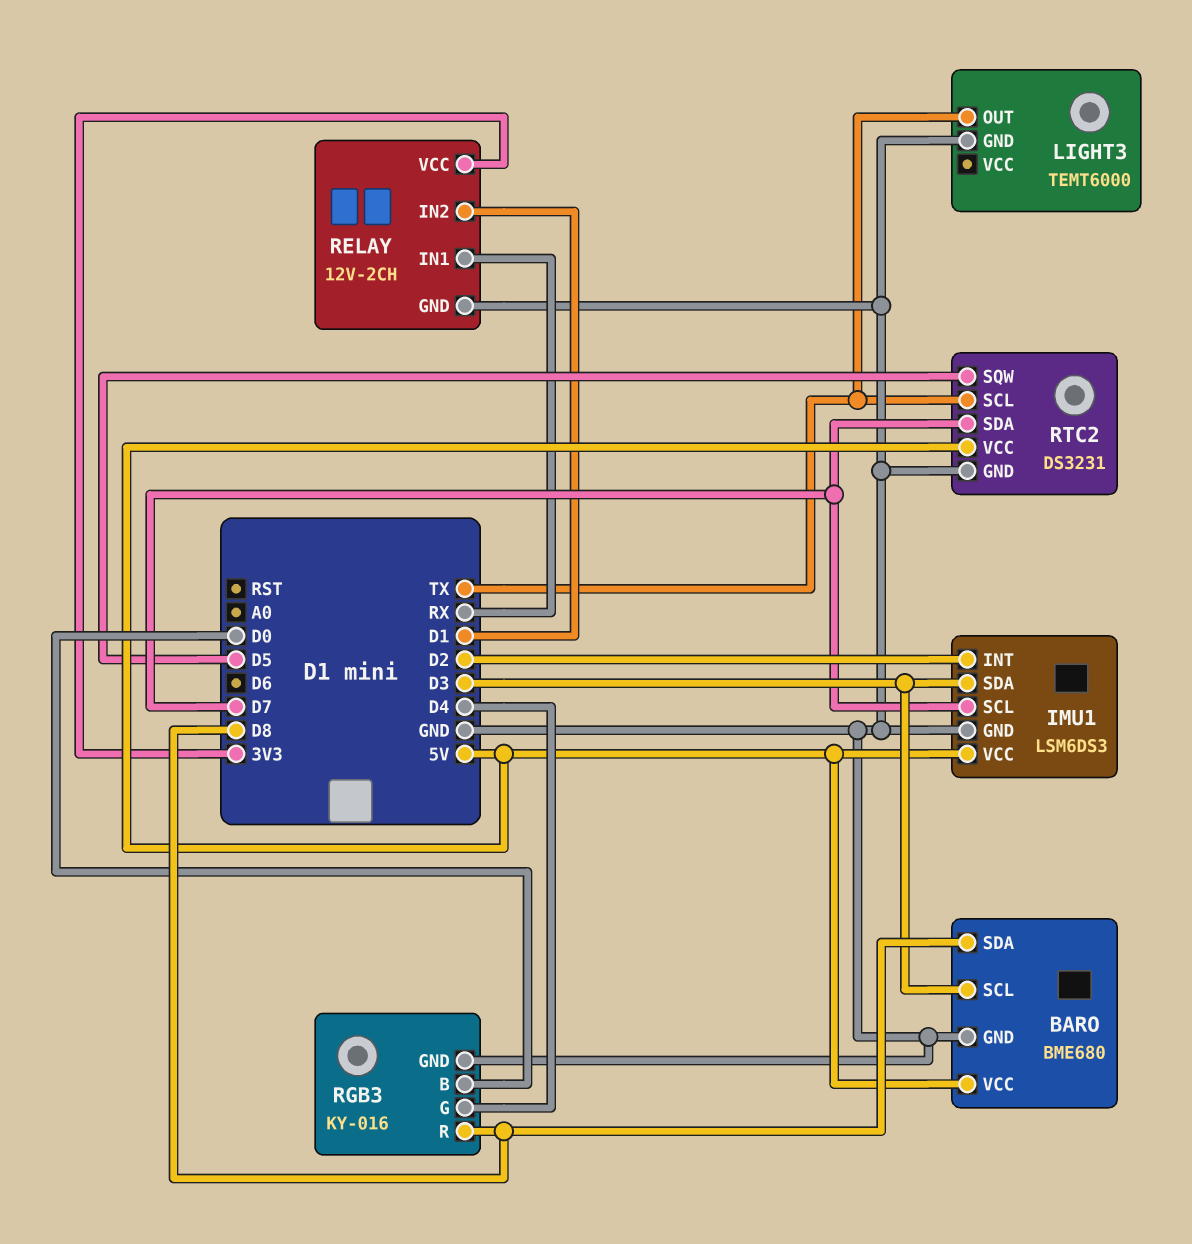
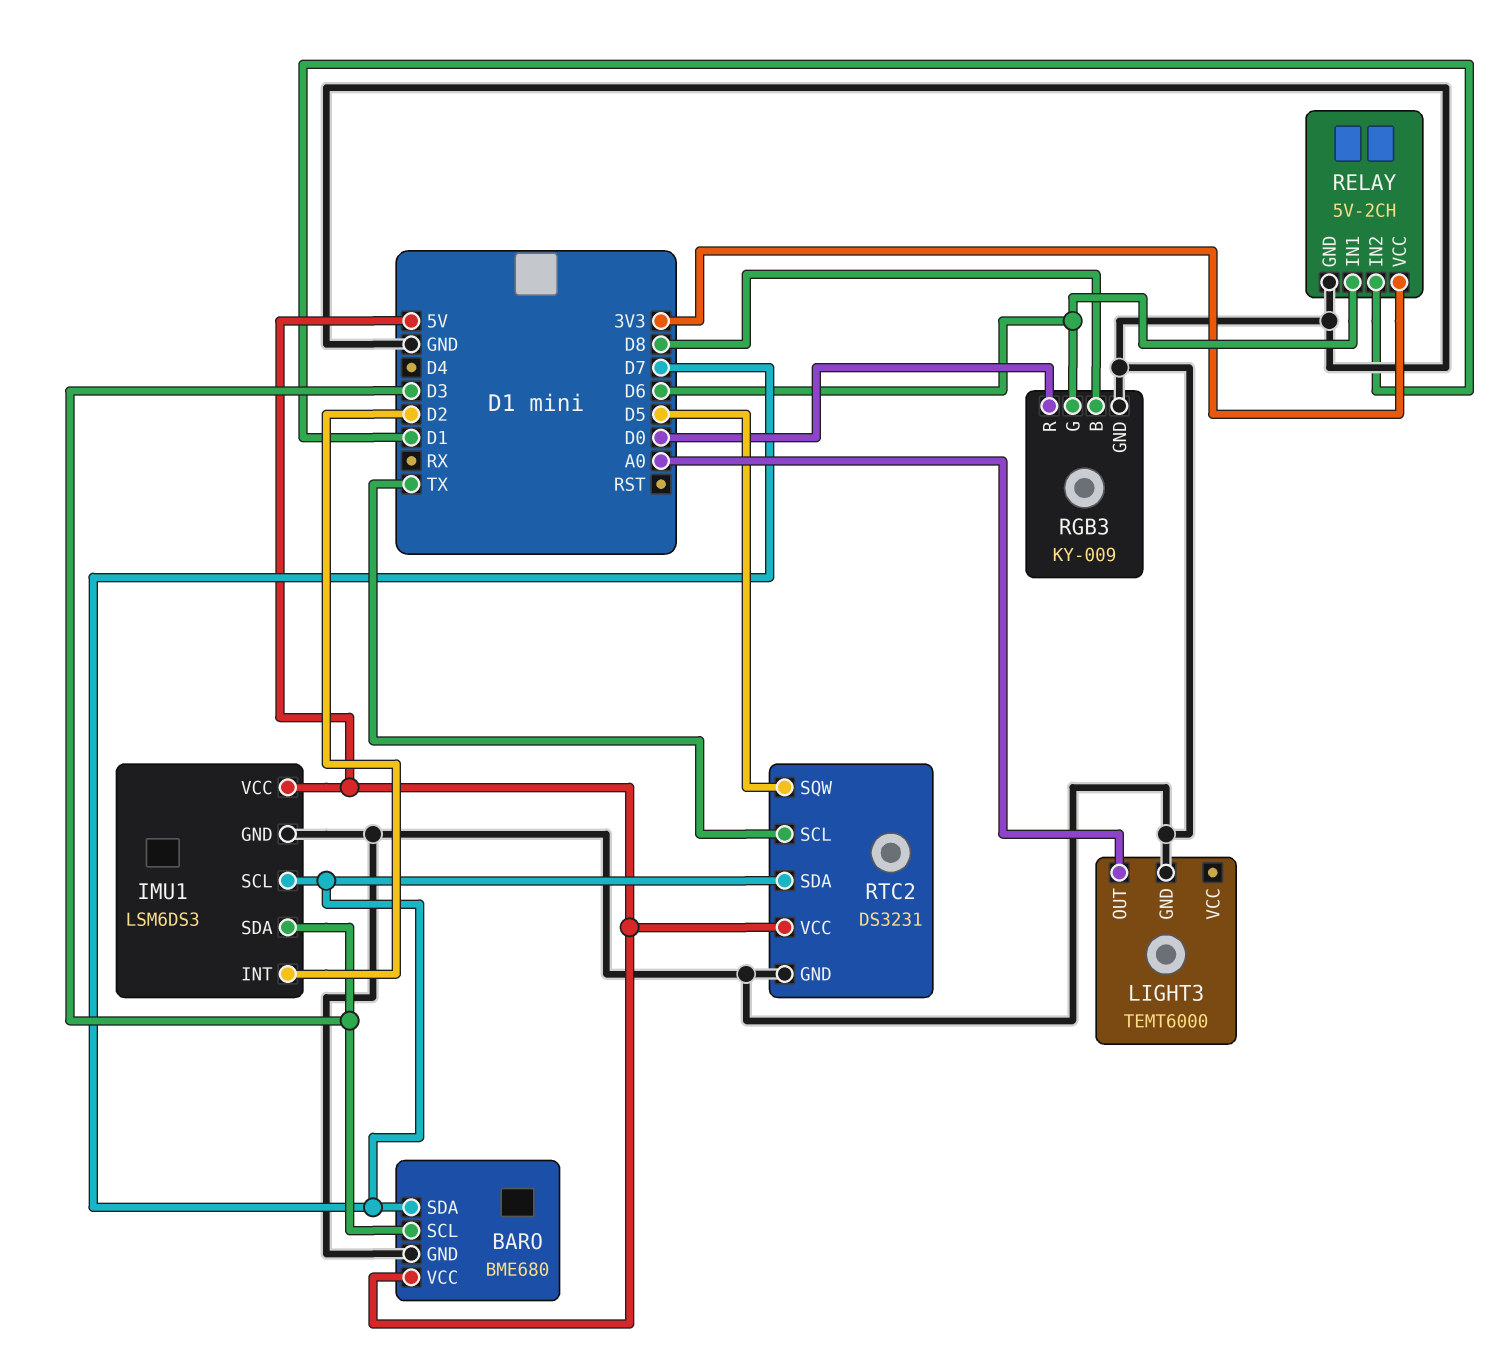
BARO pin SDA: D8 -> D7
LIGHT3 pin OUT: TX -> A0
RELAY: 12V-2CH -> 5V-2CH
RELAY pin IN1: RX -> D6
RGB3: KY-016 -> KY-009
RGB3 pin B: D0 -> D8
RGB3 pin G: D4 -> D6
RGB3 pin R: D8 -> D0

